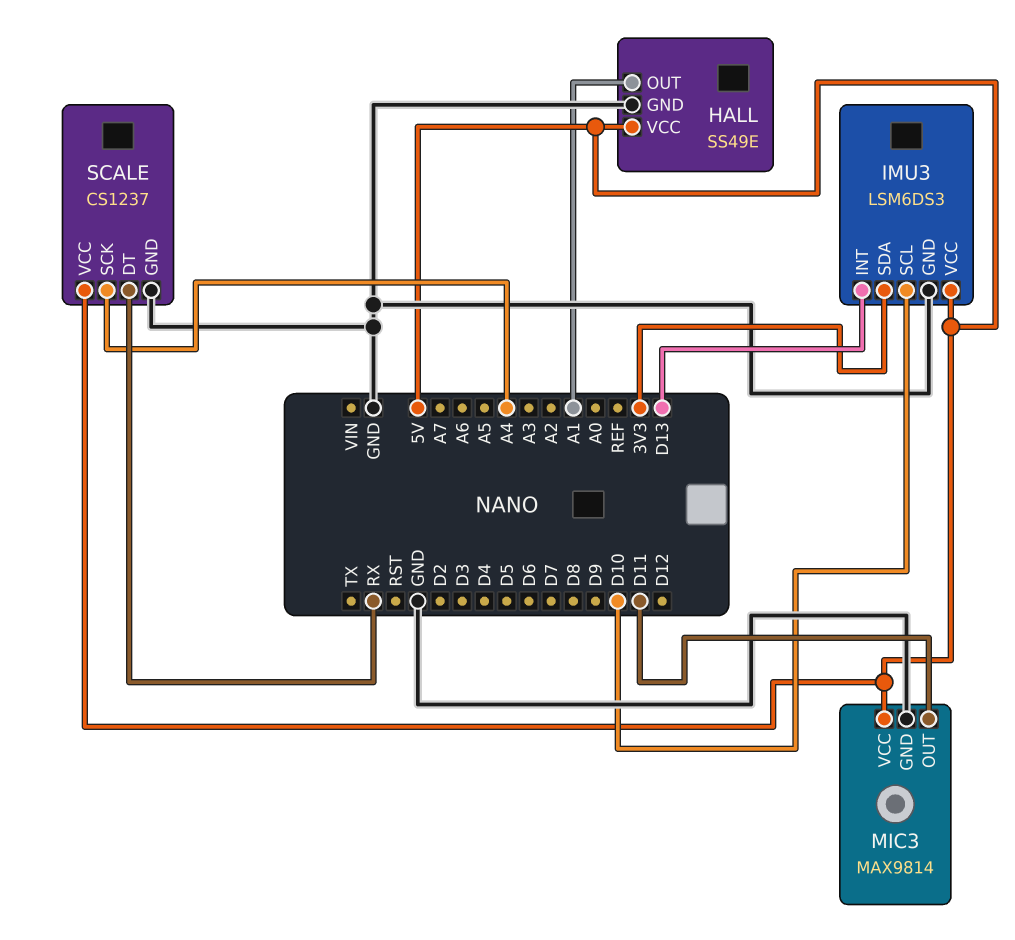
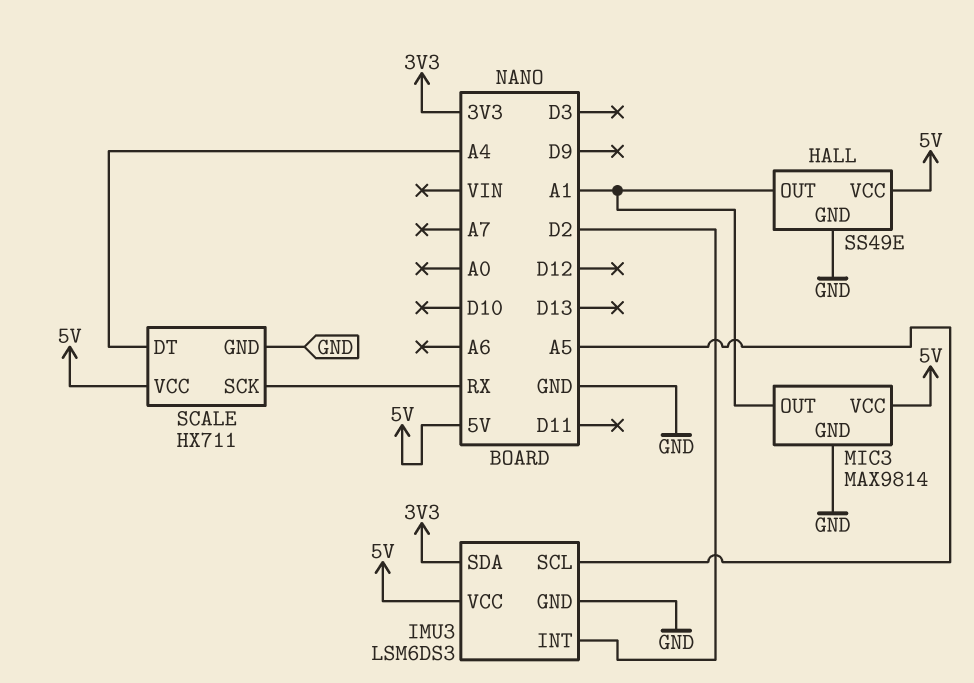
IMU3 pin INT: D13 -> D2
IMU3 pin SCL: D10 -> A5
MIC3 pin OUT: D11 -> A1
SCALE: CS1237 -> HX711
SCALE pin DT: RX -> A4
SCALE pin SCK: A4 -> RX

